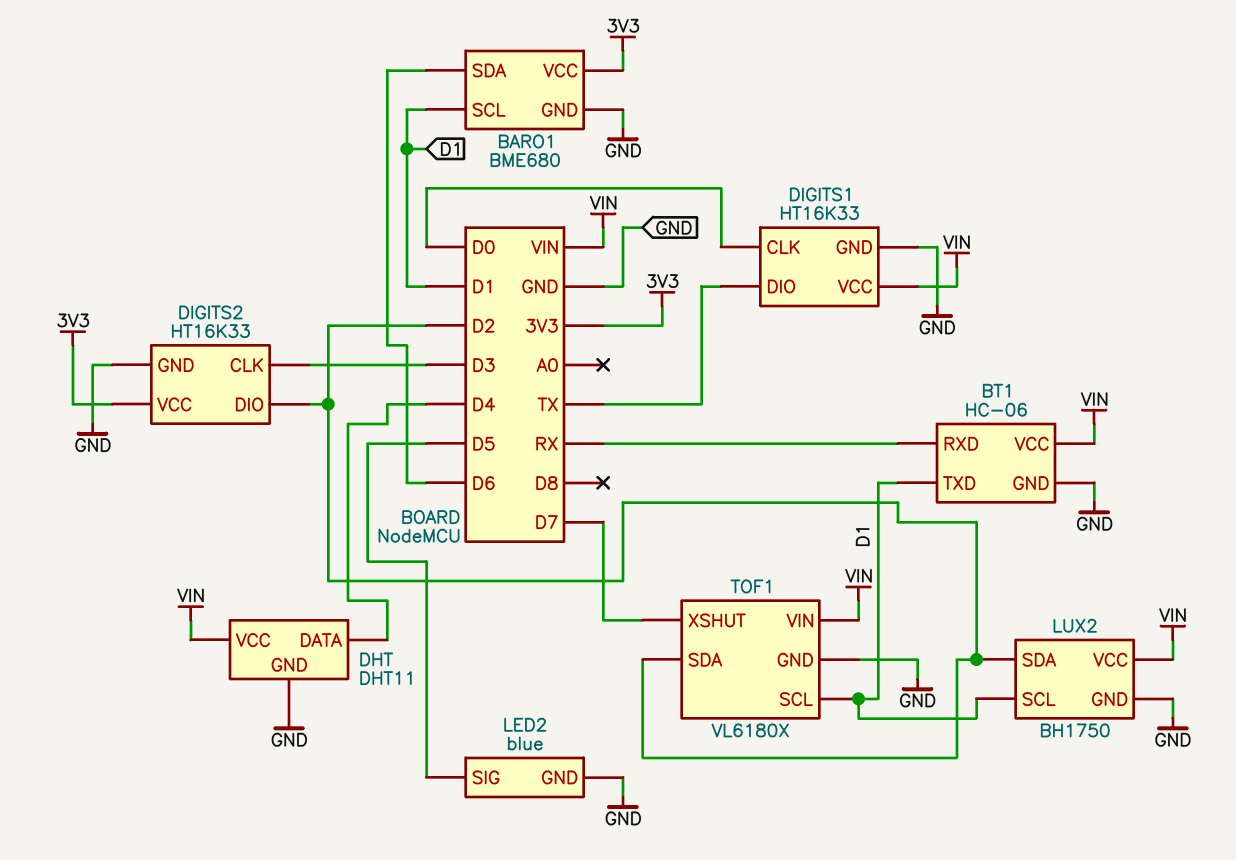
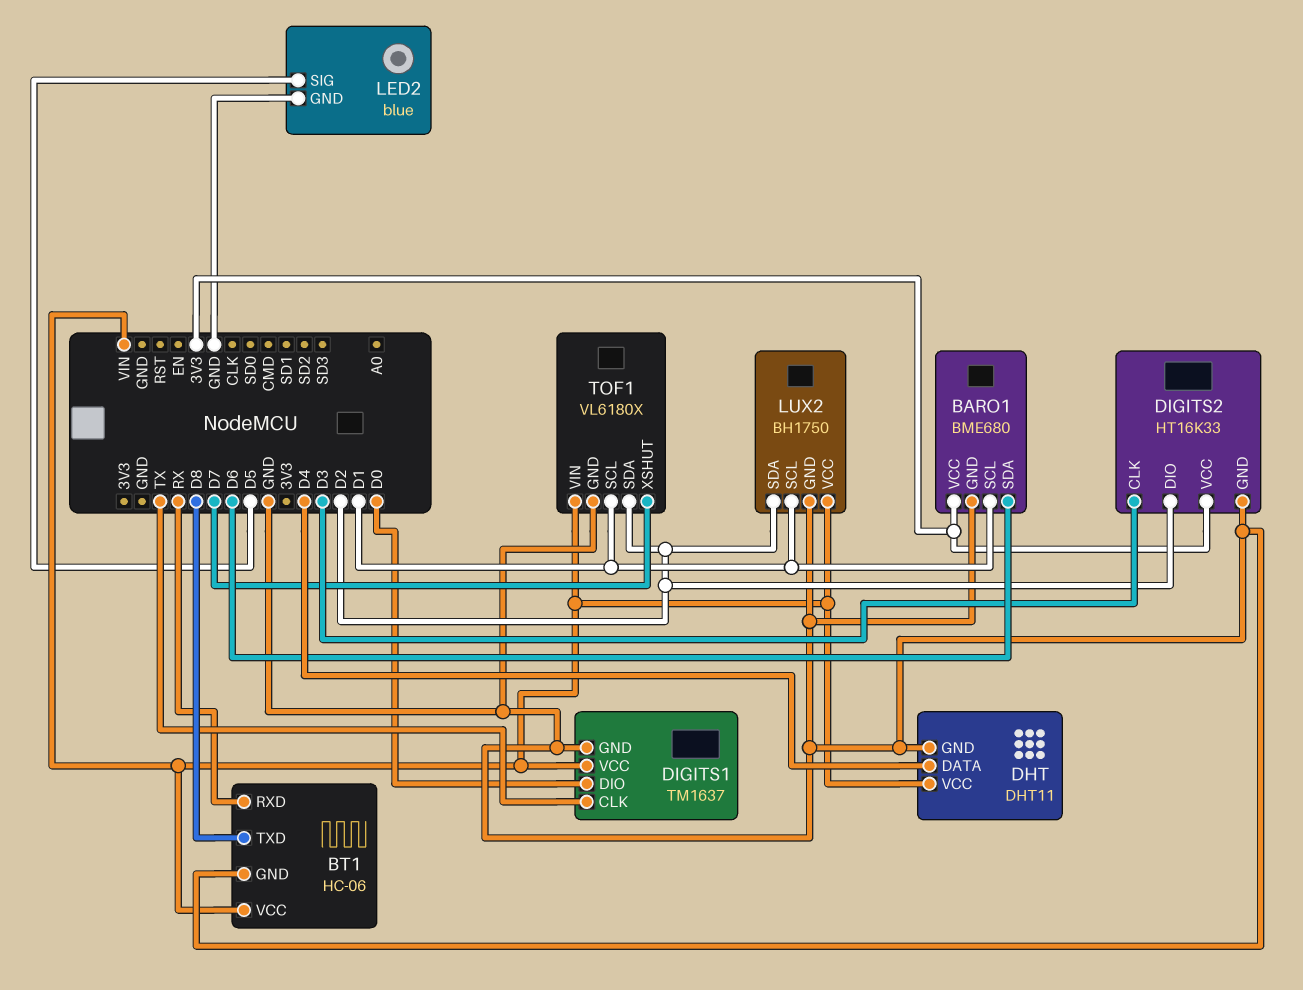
BT1 pin TXD: D1 -> D8
DIGITS1: HT16K33 -> TM1637
DIGITS1 pin CLK: D0 -> TX
DIGITS1 pin DIO: TX -> D0

